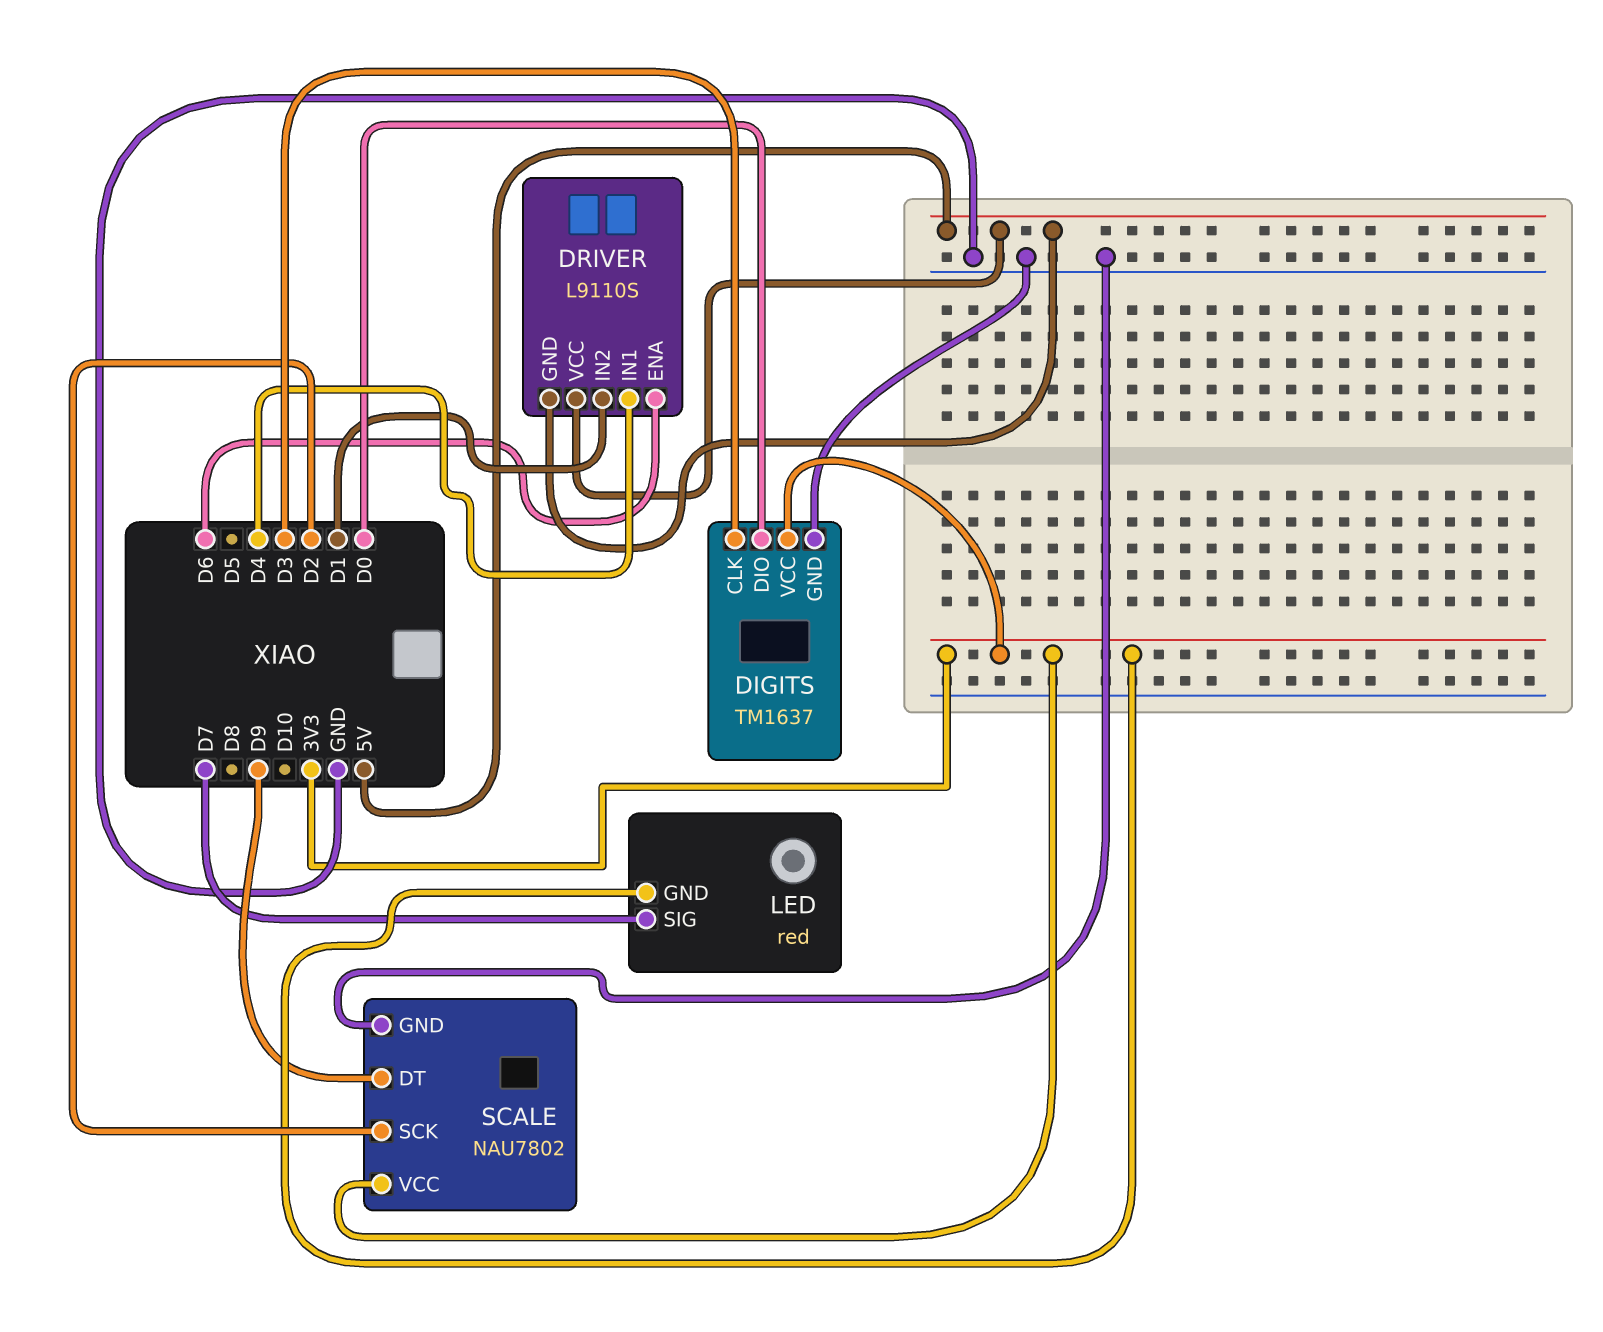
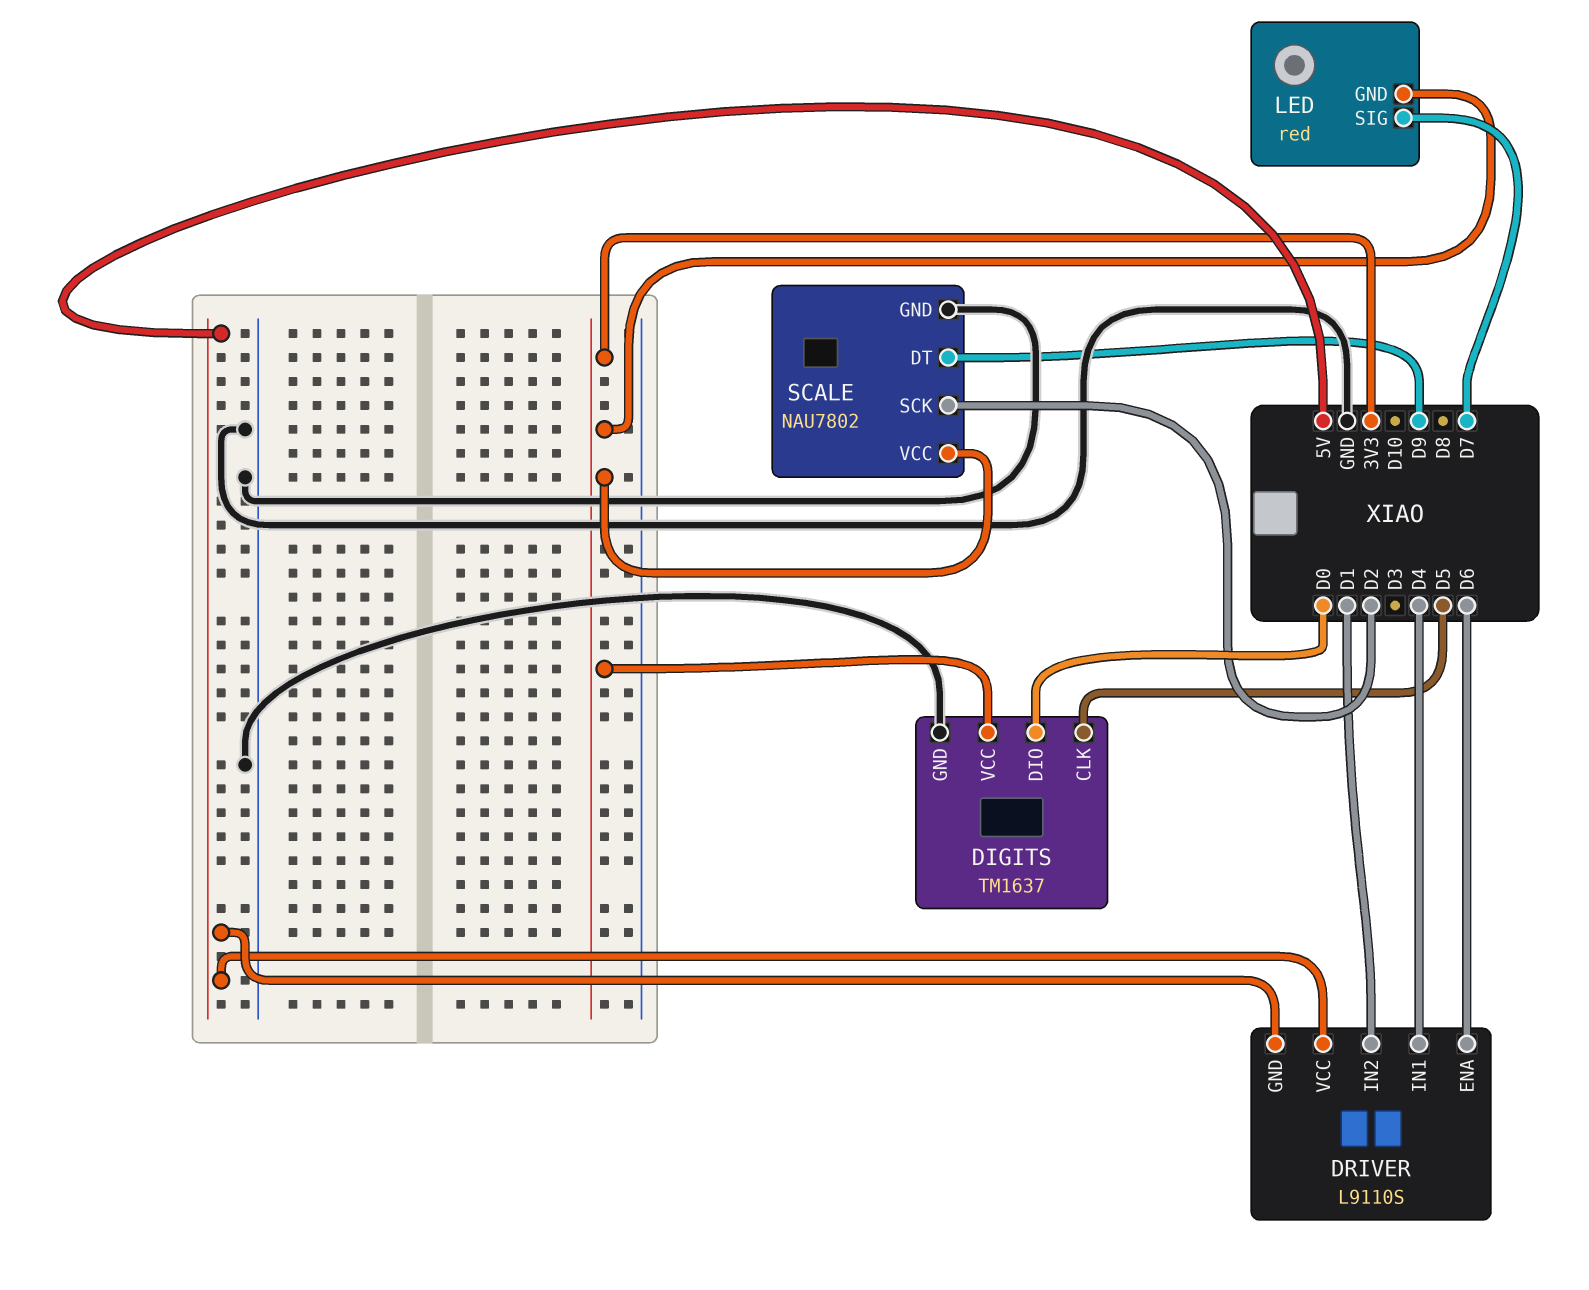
DIGITS pin CLK: D3 -> D5

